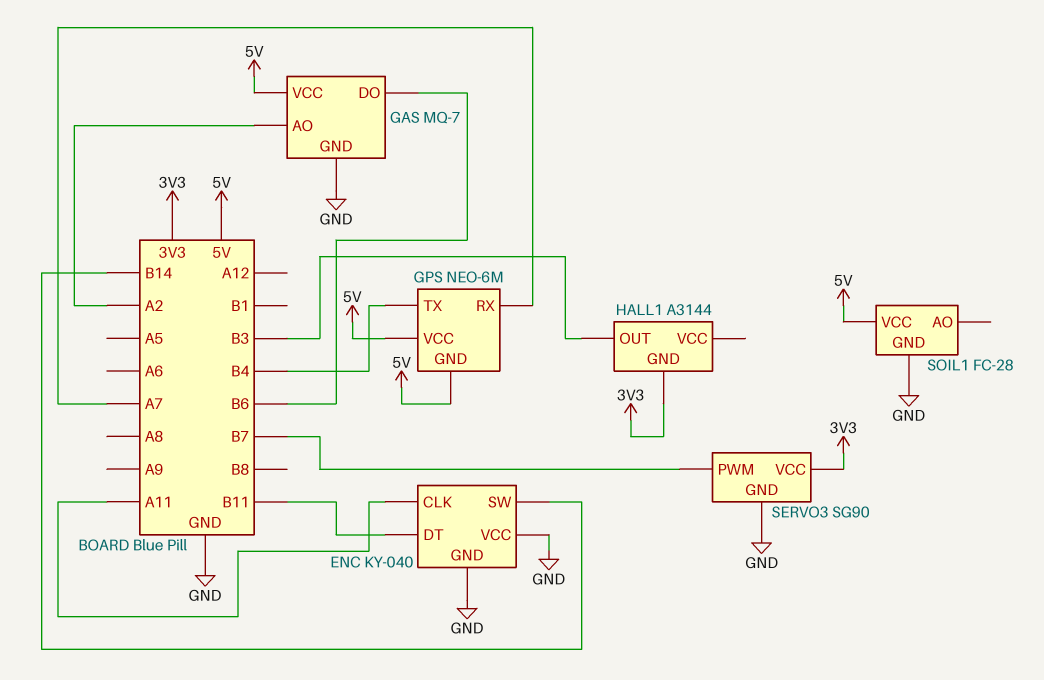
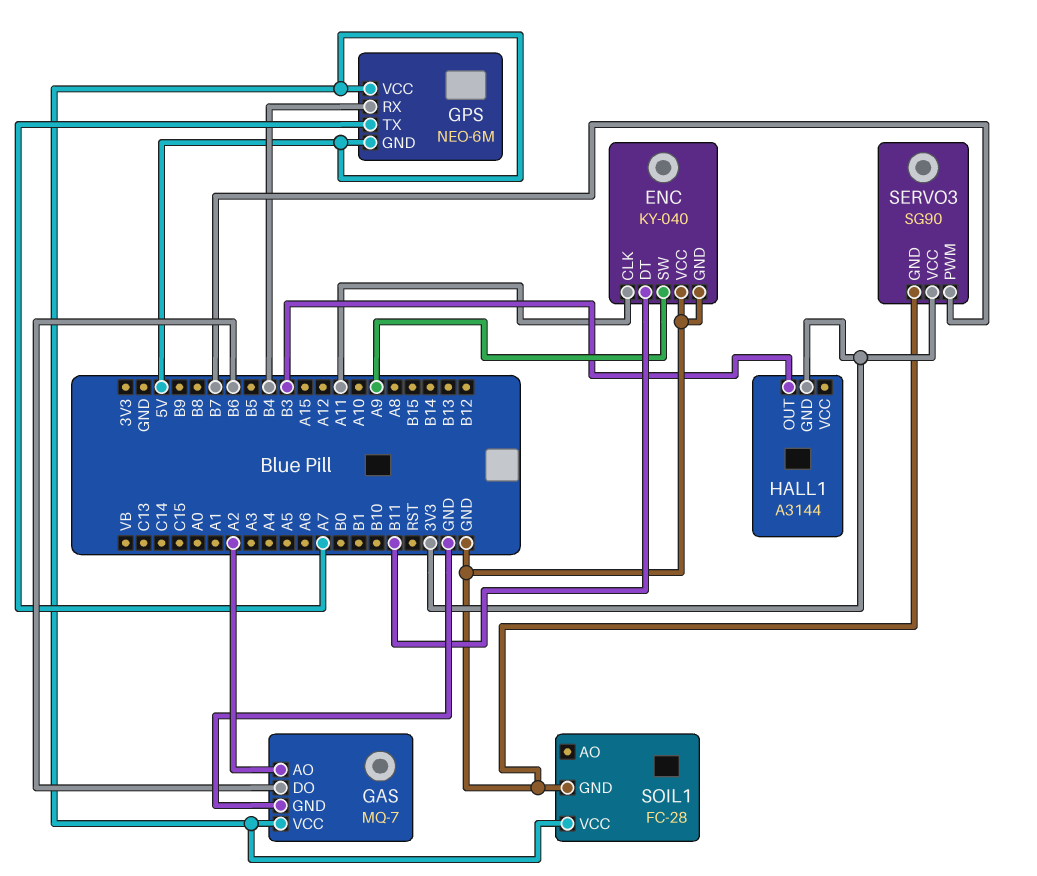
ENC pin SW: B14 -> A9
GPS pin RX: A7 -> B4
GPS pin TX: B4 -> A7

